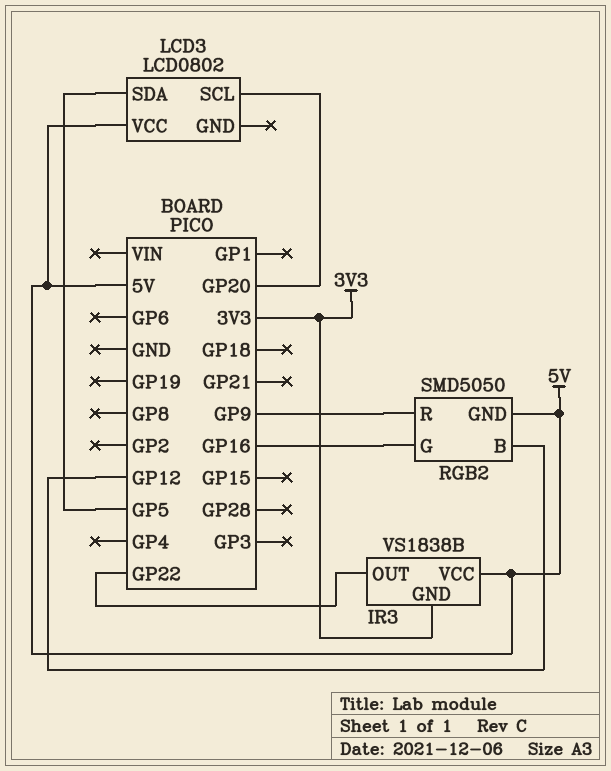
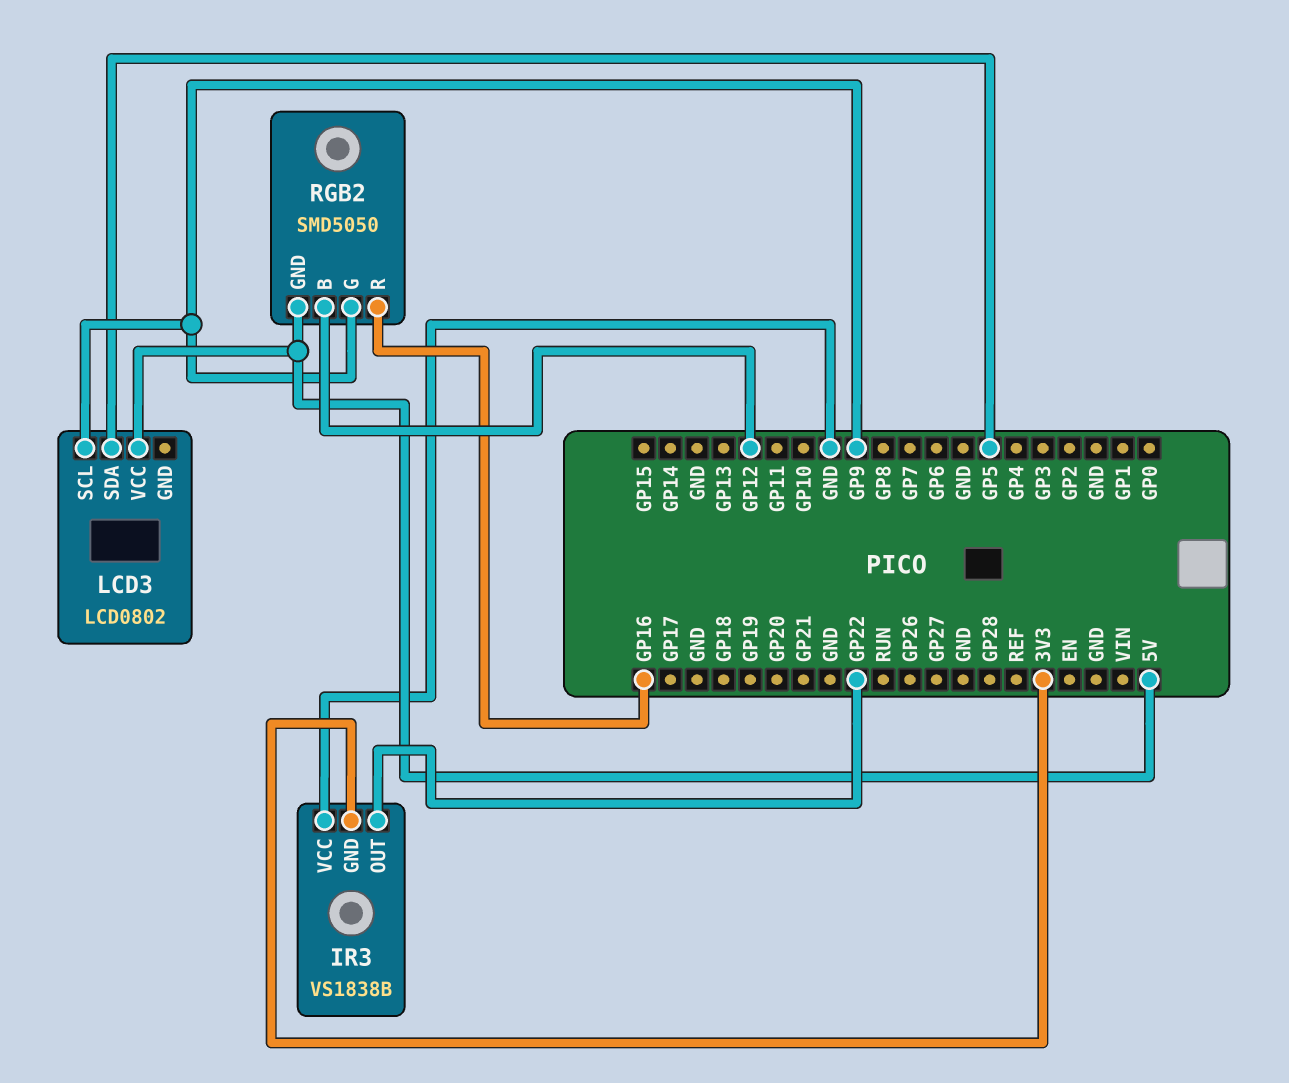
IR3 pin VCC: 5V -> GND
LCD3 pin SCL: GP20 -> GP9
RGB2 pin G: GP16 -> GP9
RGB2 pin R: GP9 -> GP16

